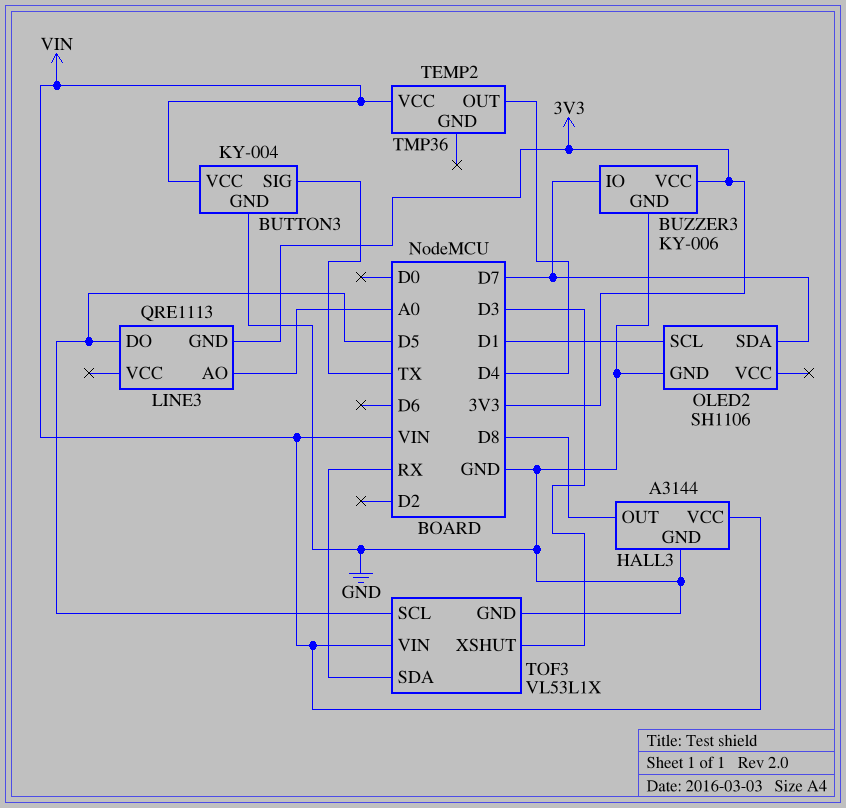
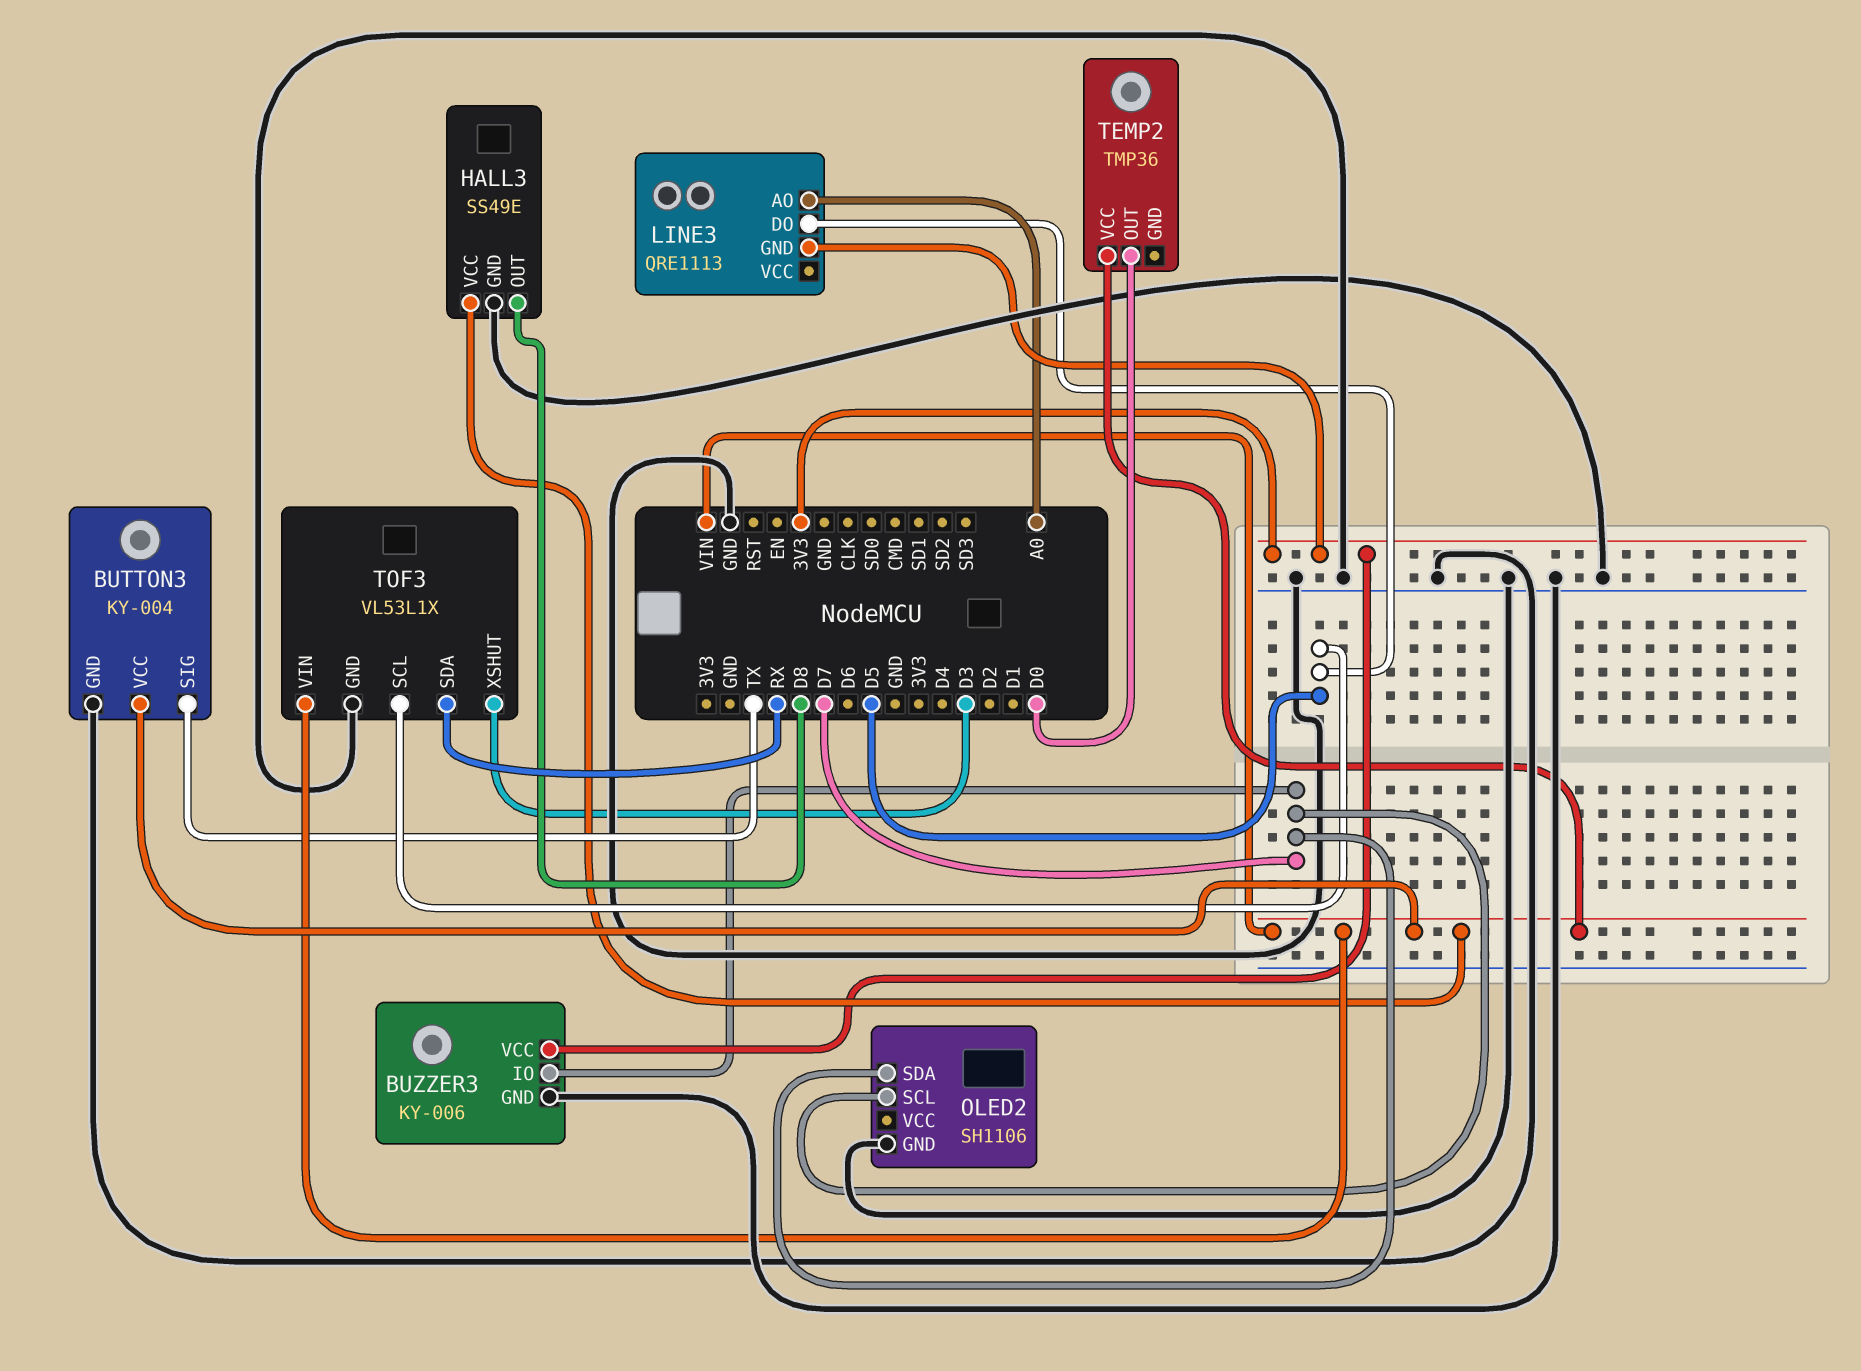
HALL3: A3144 -> SS49E
OLED2 pin SCL: D1 -> D7
TEMP2 pin OUT: D4 -> D0

